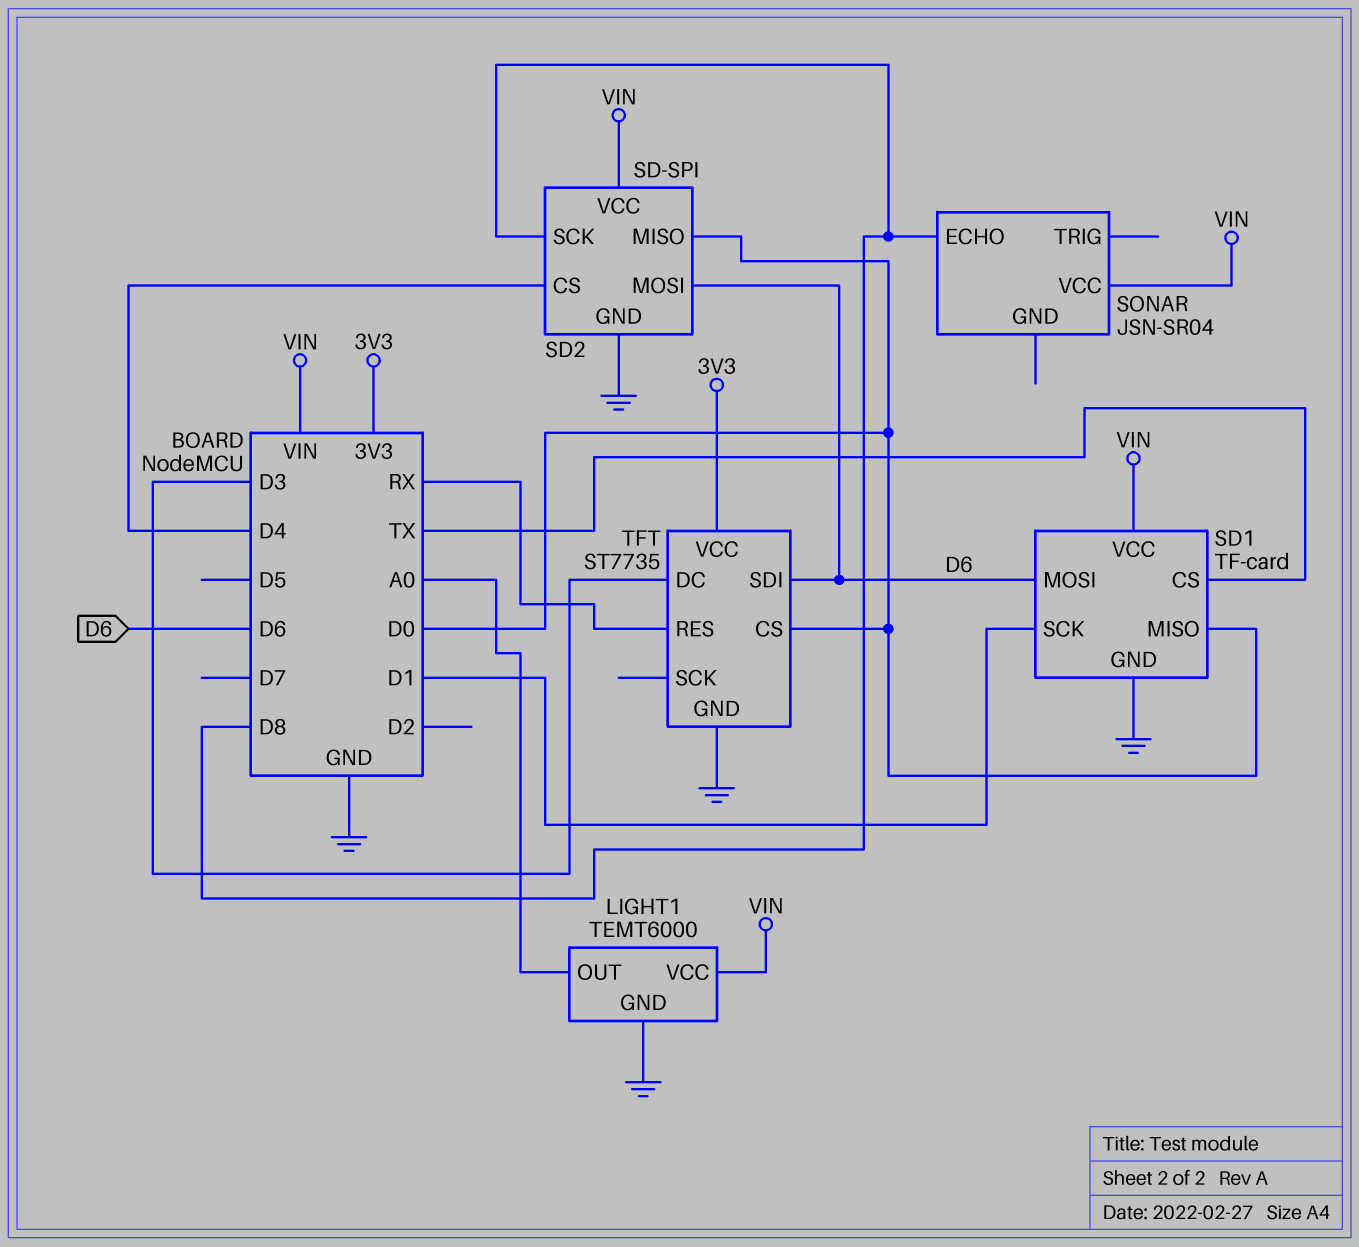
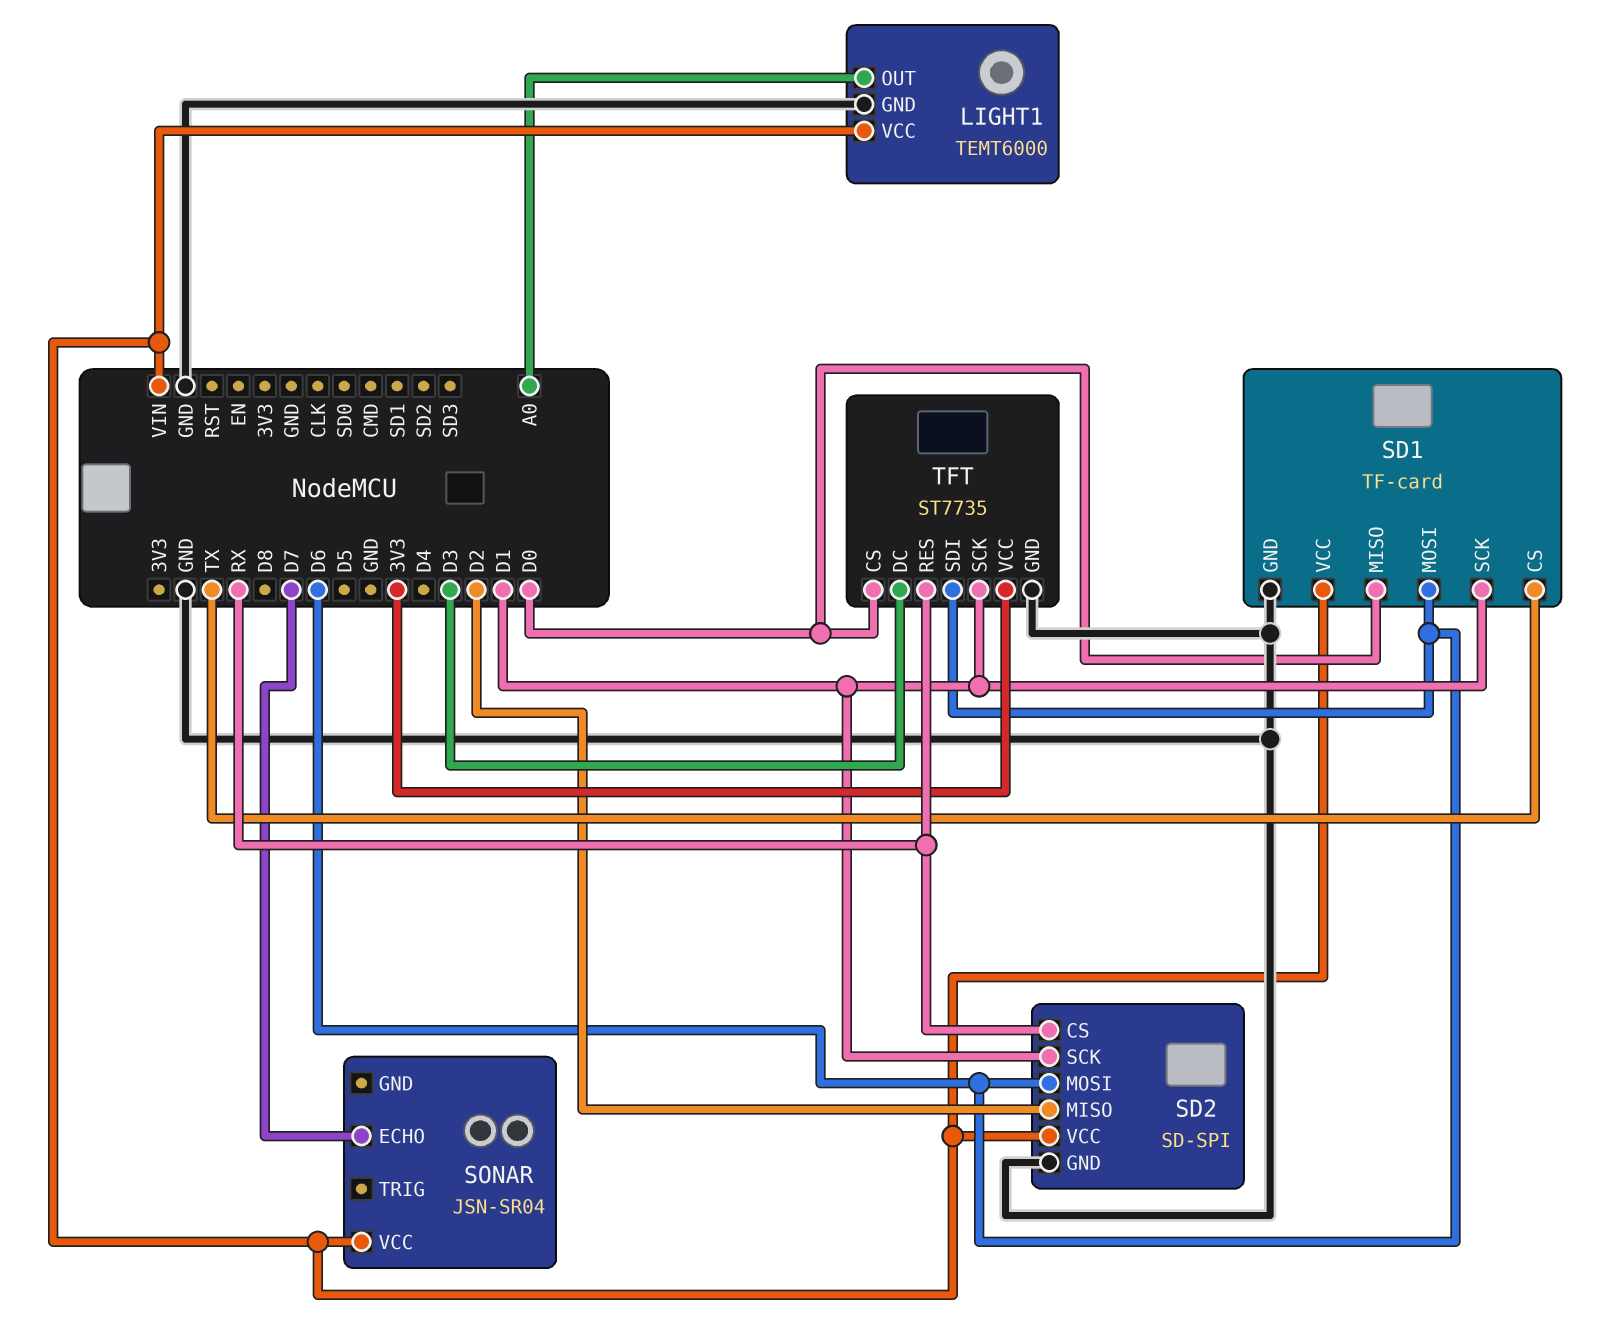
SD2 pin CS: D4 -> RX
SD2 pin MISO: D0 -> D2
SD2 pin SCK: D8 -> D1
SONAR pin ECHO: D8 -> D7
TFT pin SCK: none -> D1

